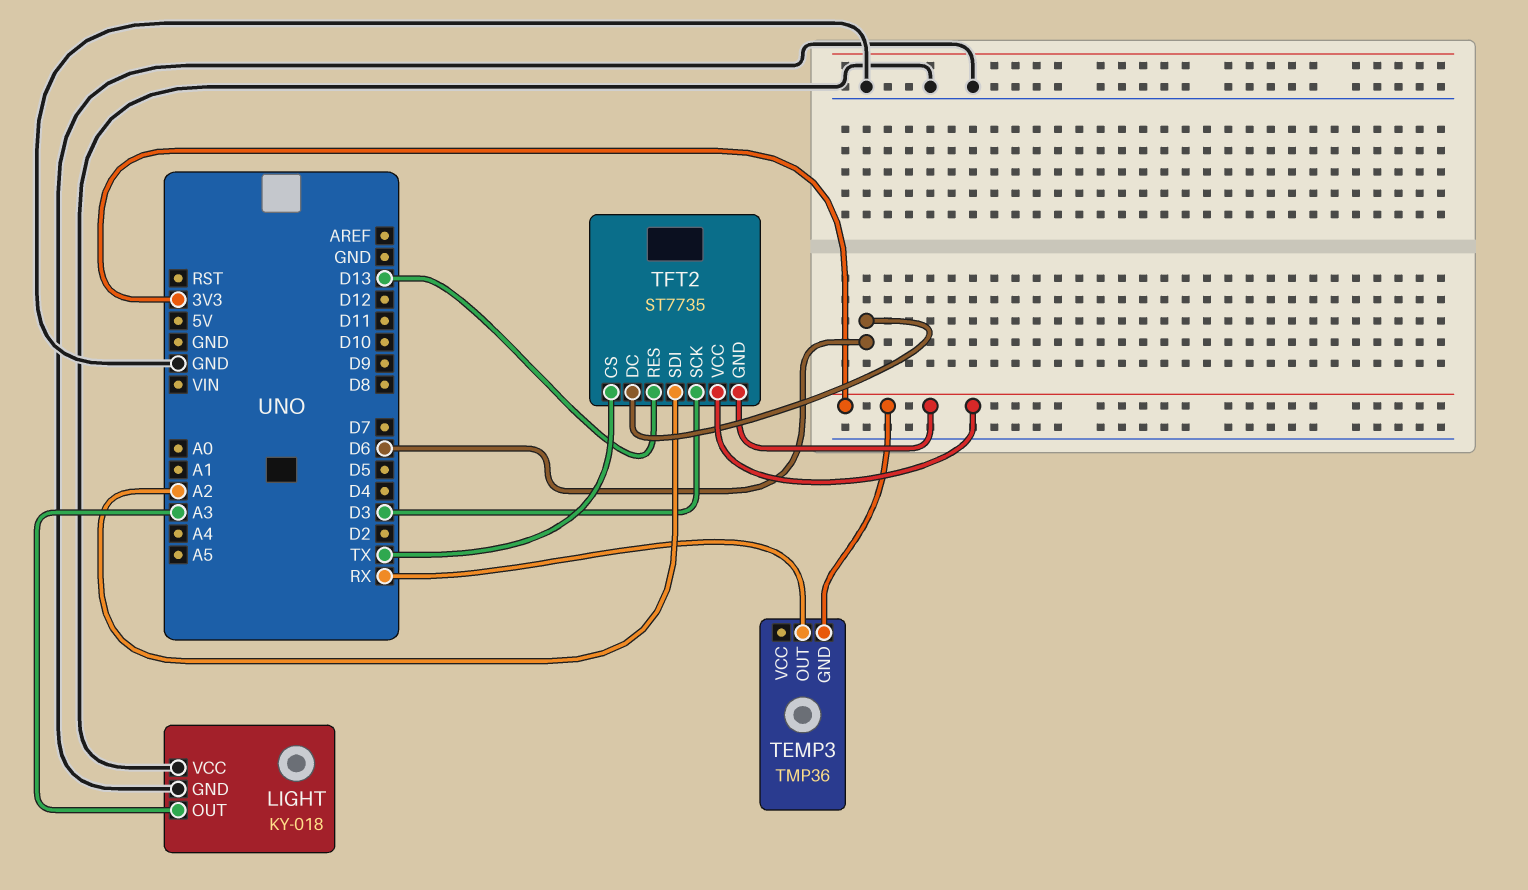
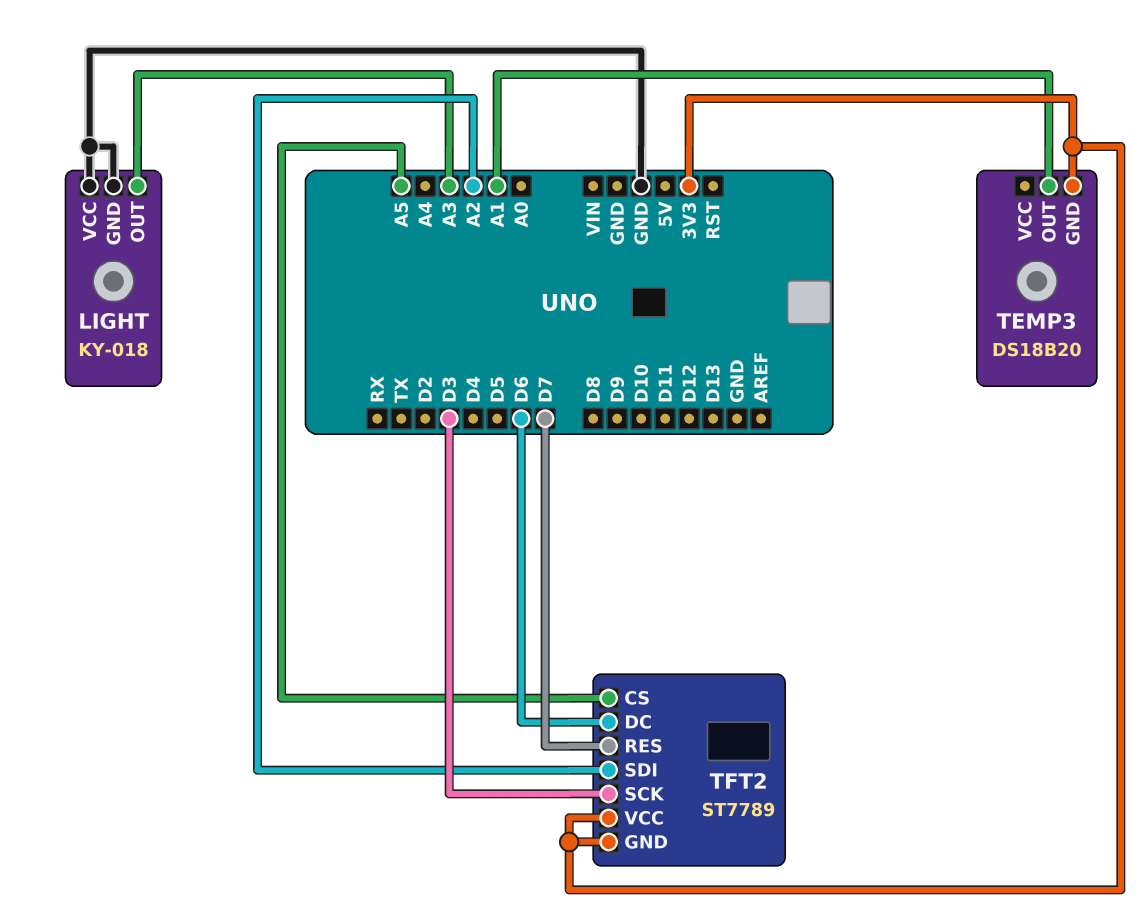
TEMP3: TMP36 -> DS18B20
TEMP3 pin OUT: RX -> A1
TFT2: ST7735 -> ST7789
TFT2 pin CS: TX -> A5
TFT2 pin RES: D13 -> D7

